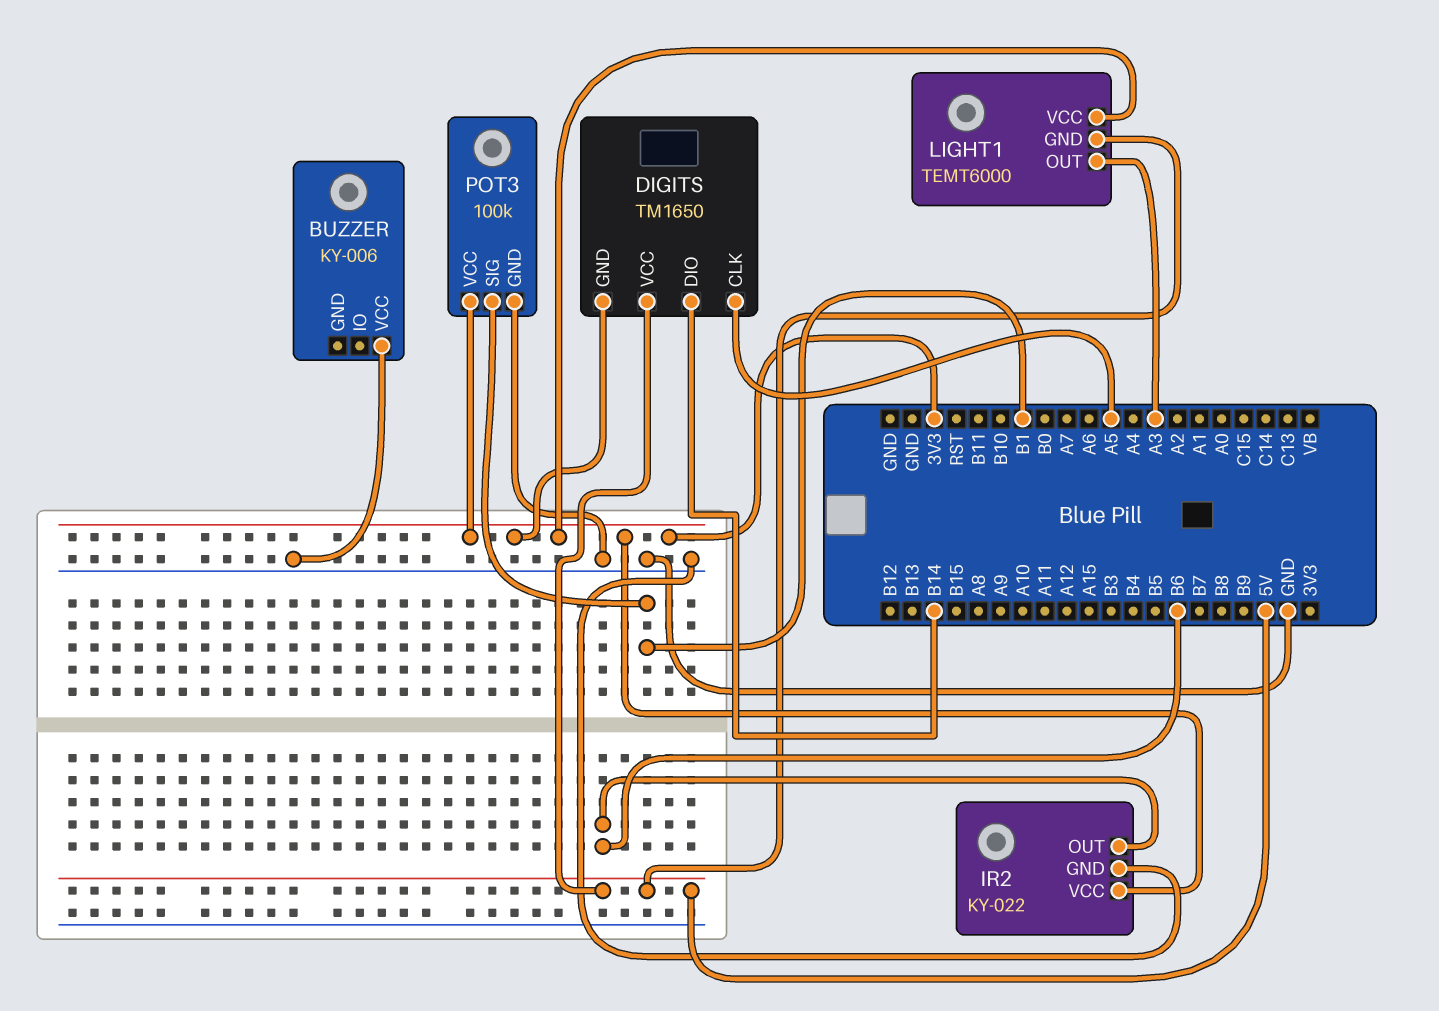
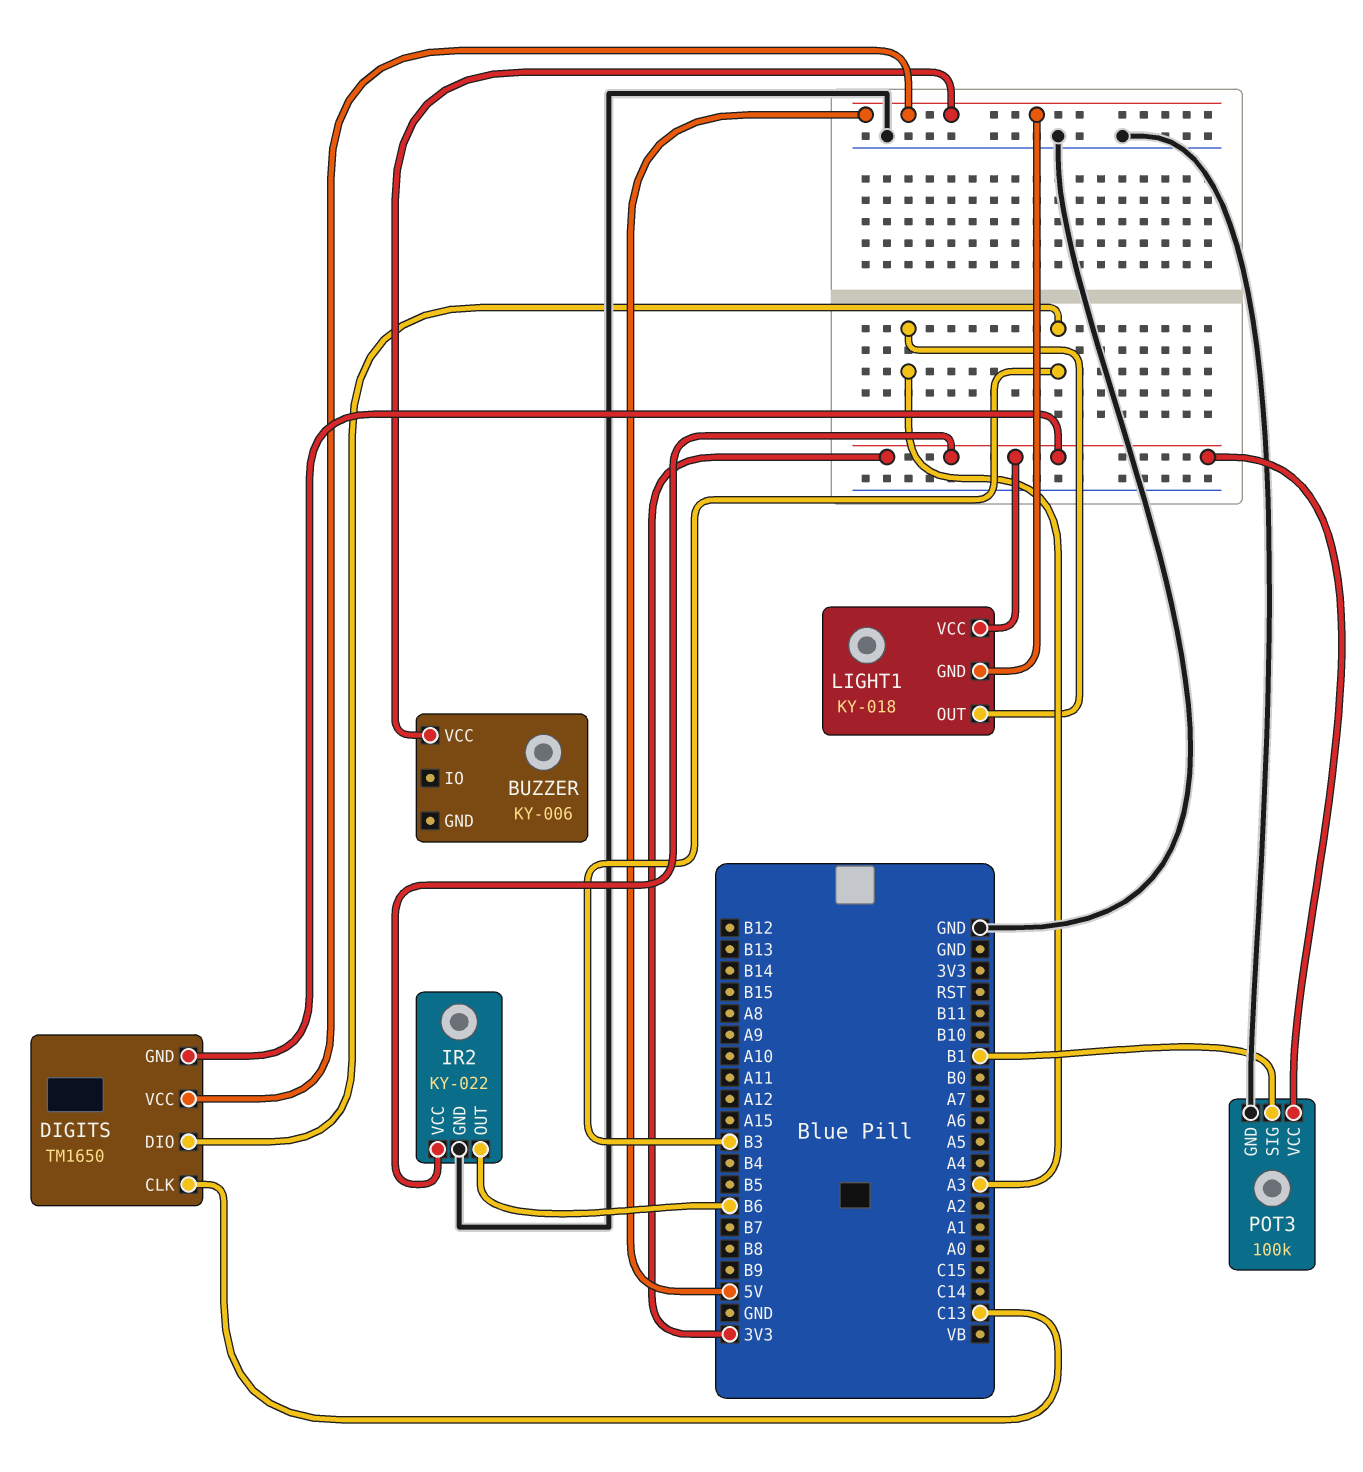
BUZZER pin VCC: GND -> 5V
DIGITS pin CLK: A5 -> C13
DIGITS pin DIO: B14 -> B3
LIGHT1: TEMT6000 -> KY-018

